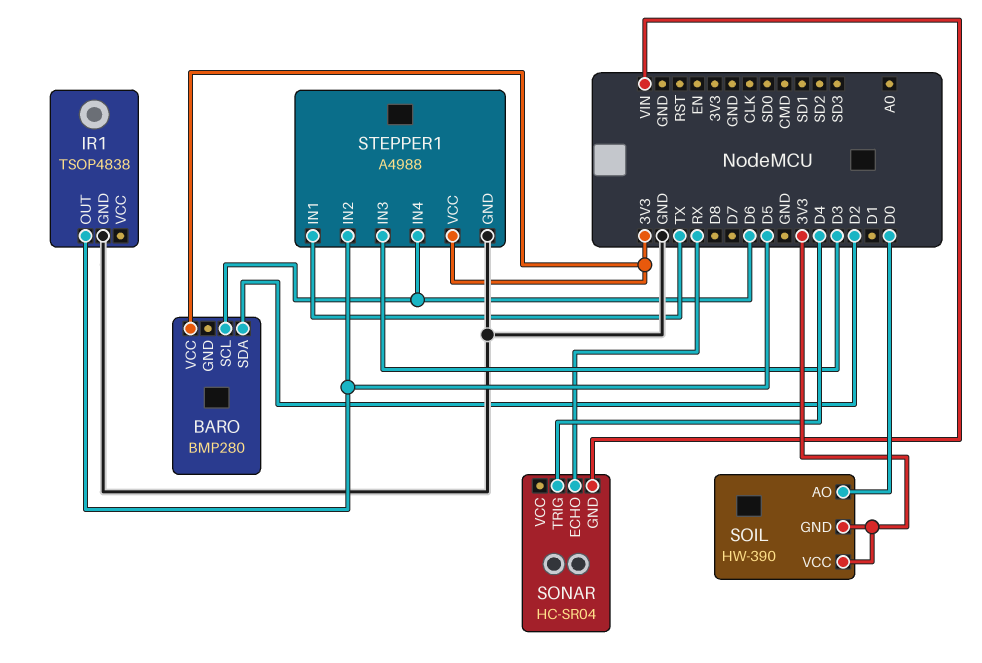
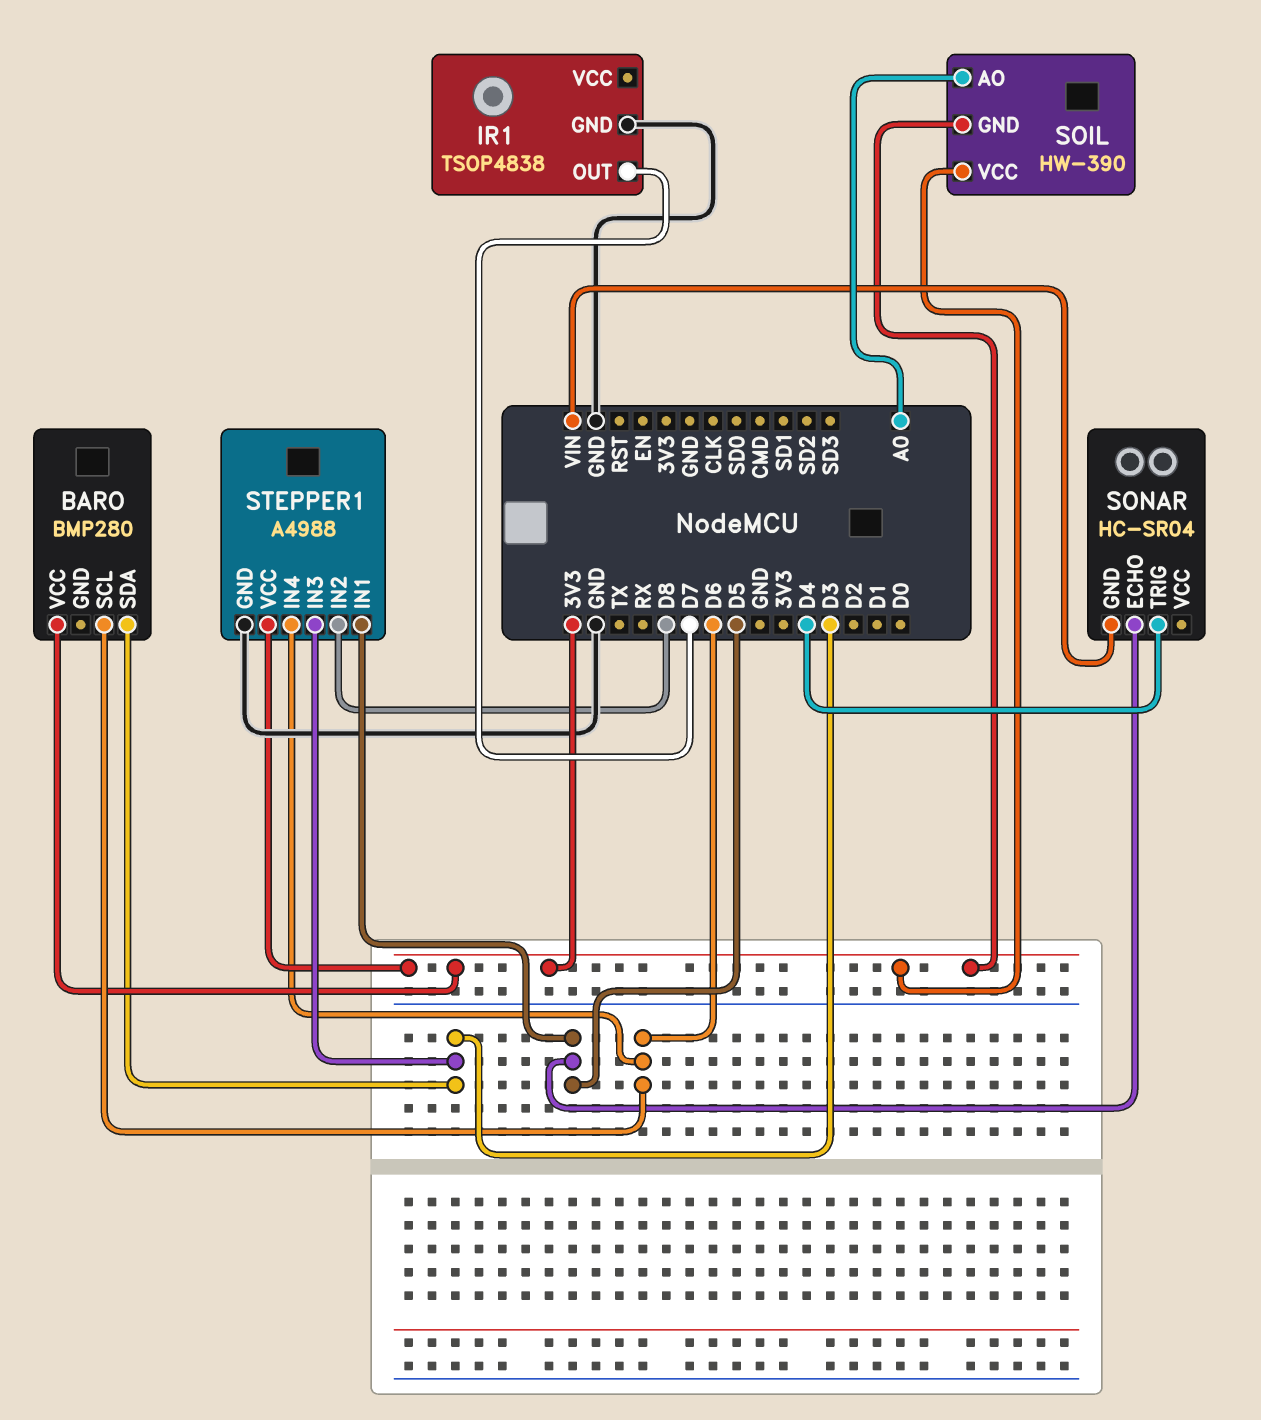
BARO pin SDA: D2 -> D3
IR1 pin OUT: D5 -> D7
SOIL pin AO: D0 -> A0
SONAR pin ECHO: RX -> D5
STEPPER1 pin IN1: TX -> D5
STEPPER1 pin IN2: D5 -> D8

